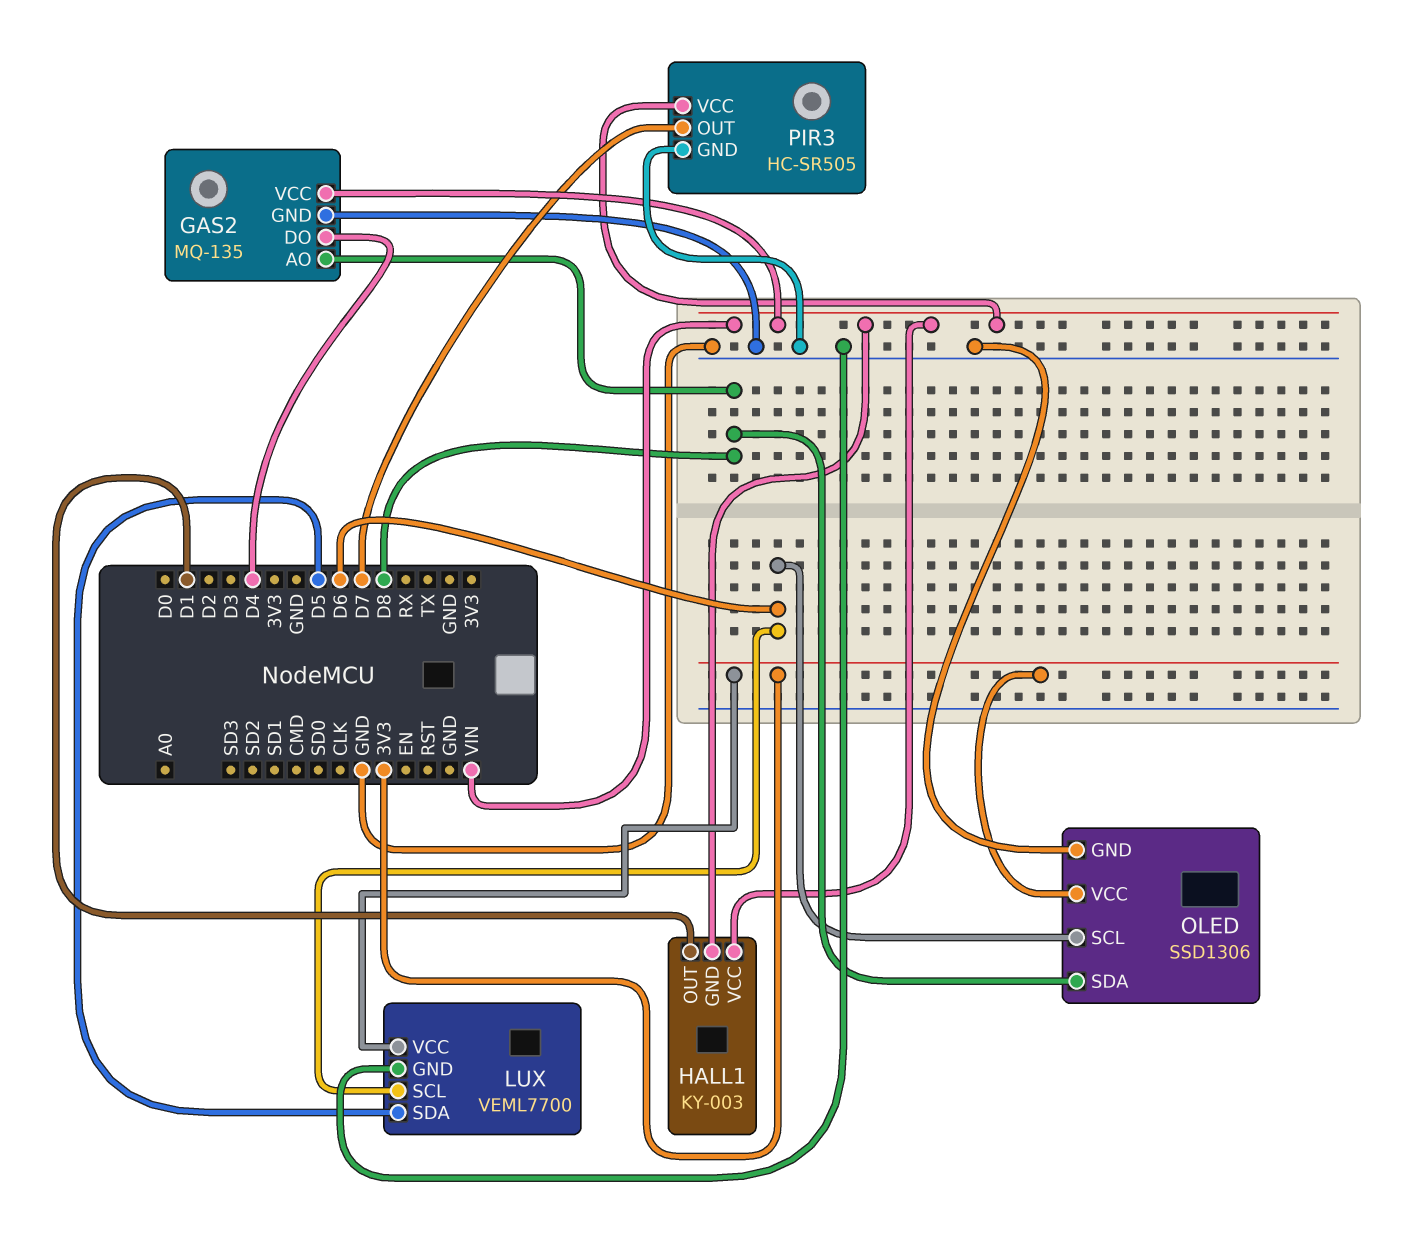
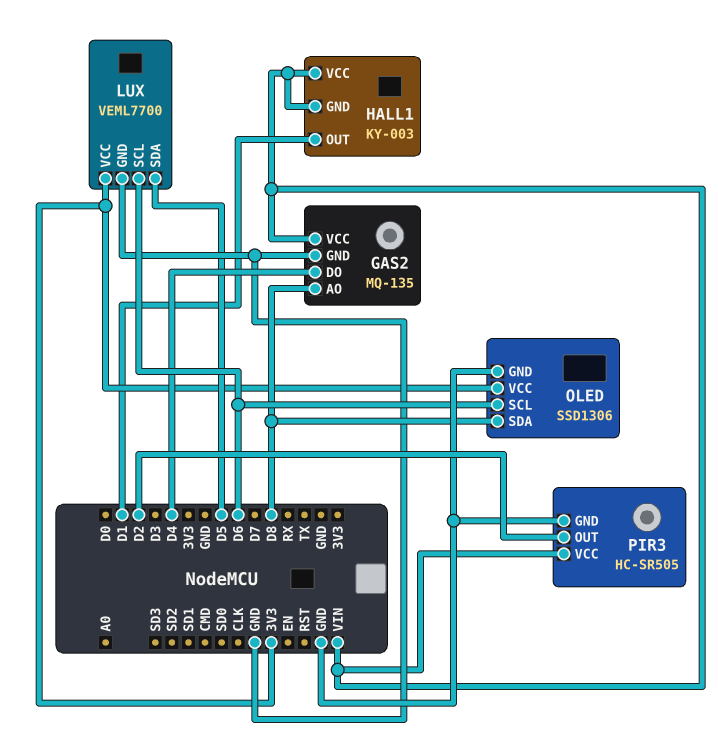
PIR3 pin OUT: D7 -> D2

